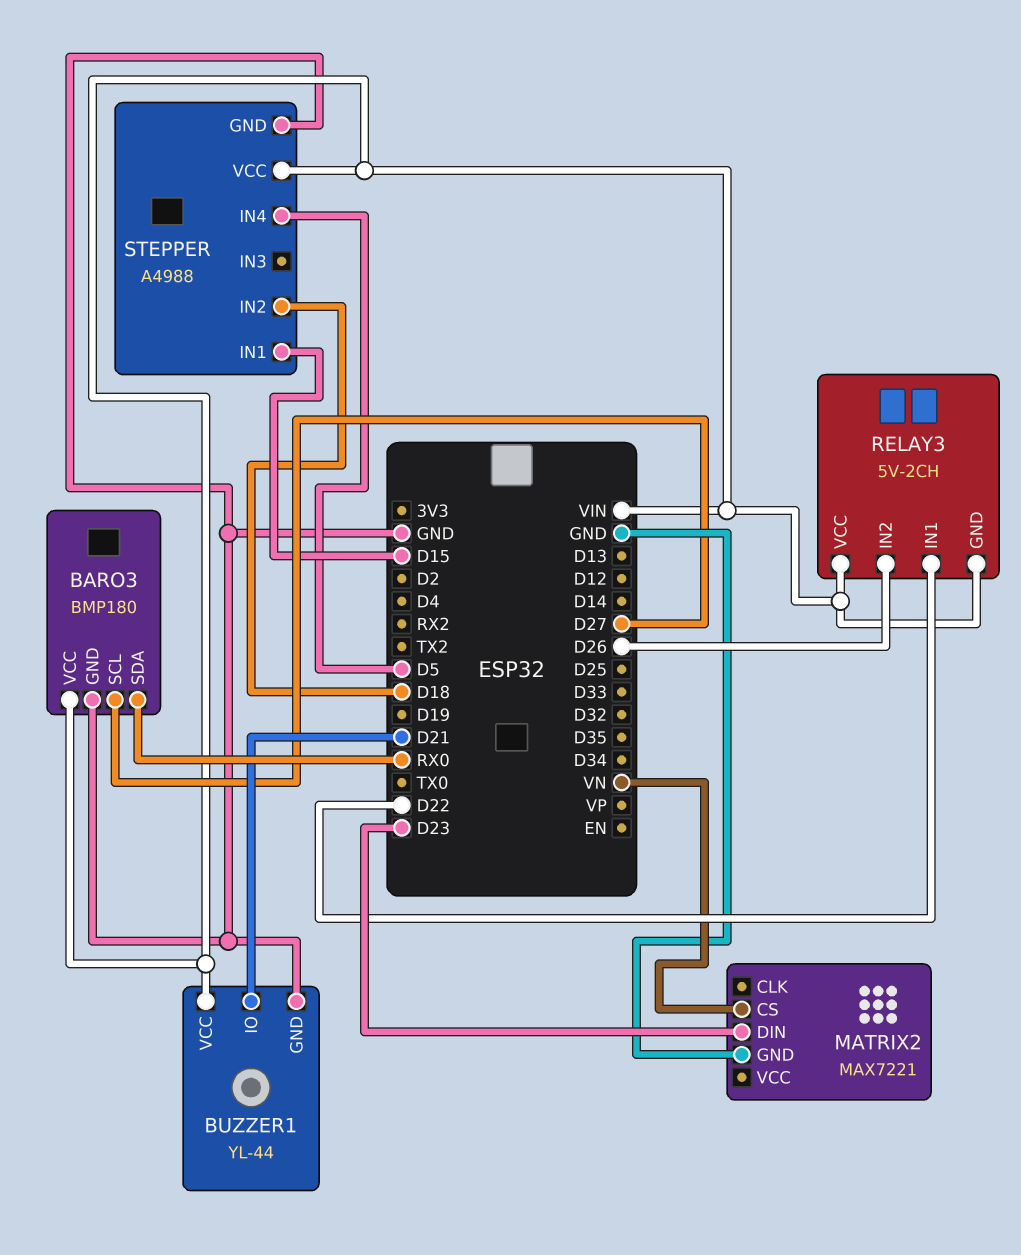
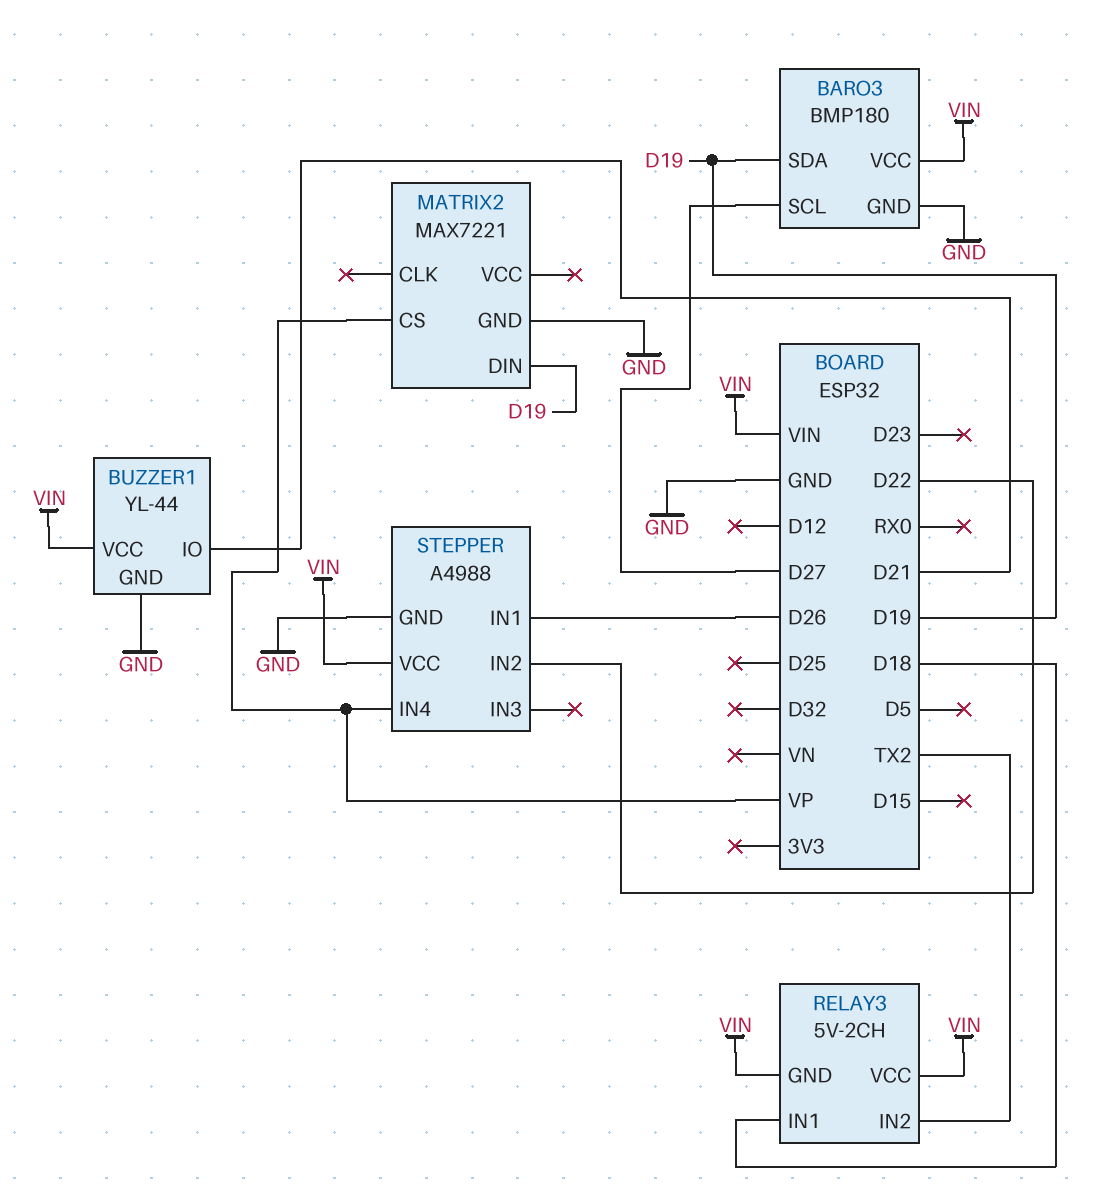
BARO3 pin SDA: RX0 -> D19
MATRIX2 pin CS: VN -> VP
MATRIX2 pin DIN: D23 -> D19
RELAY3 pin IN1: D22 -> D18
RELAY3 pin IN2: D26 -> TX2
STEPPER pin IN1: D15 -> D26
STEPPER pin IN2: D18 -> D22
STEPPER pin IN4: D5 -> VP

